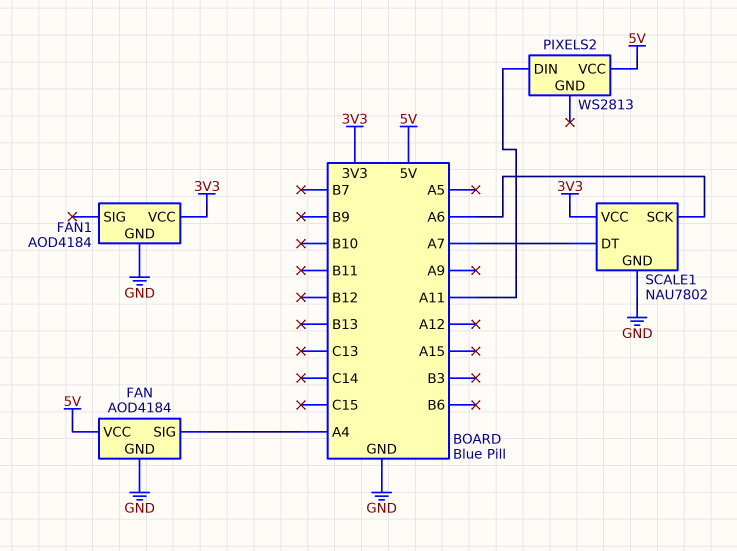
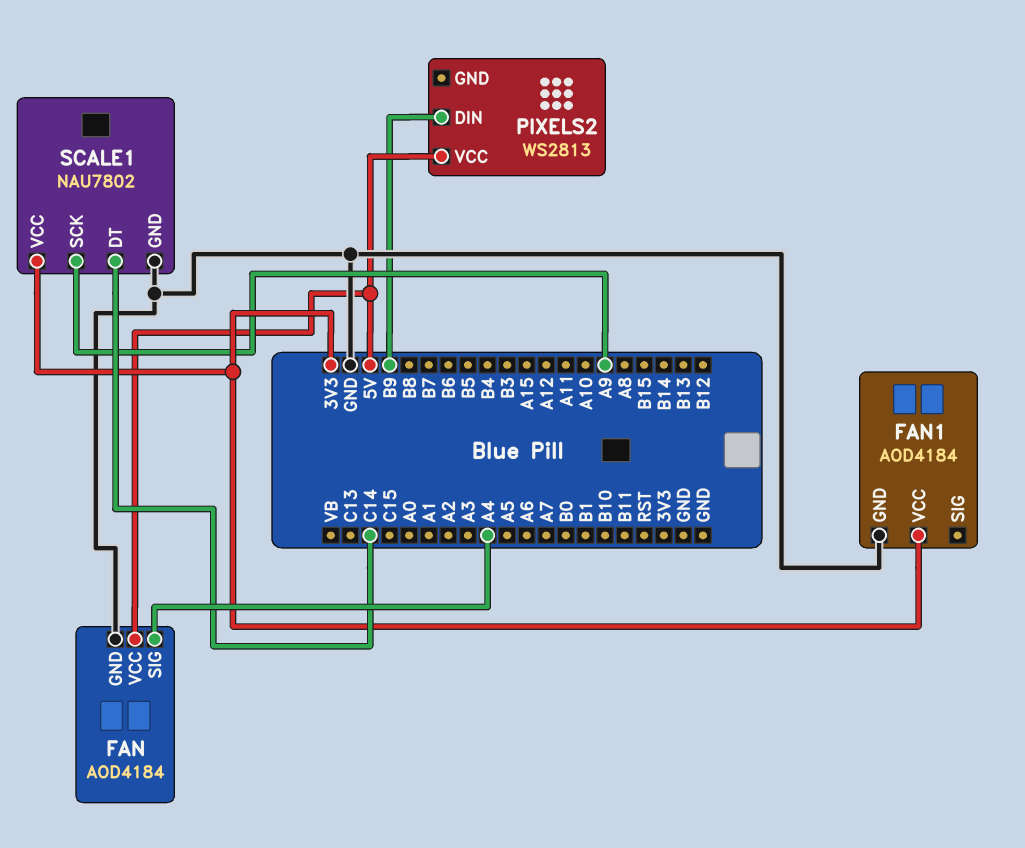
PIXELS2 pin DIN: A11 -> B9
SCALE1 pin DT: A7 -> C14
SCALE1 pin SCK: A6 -> A9

